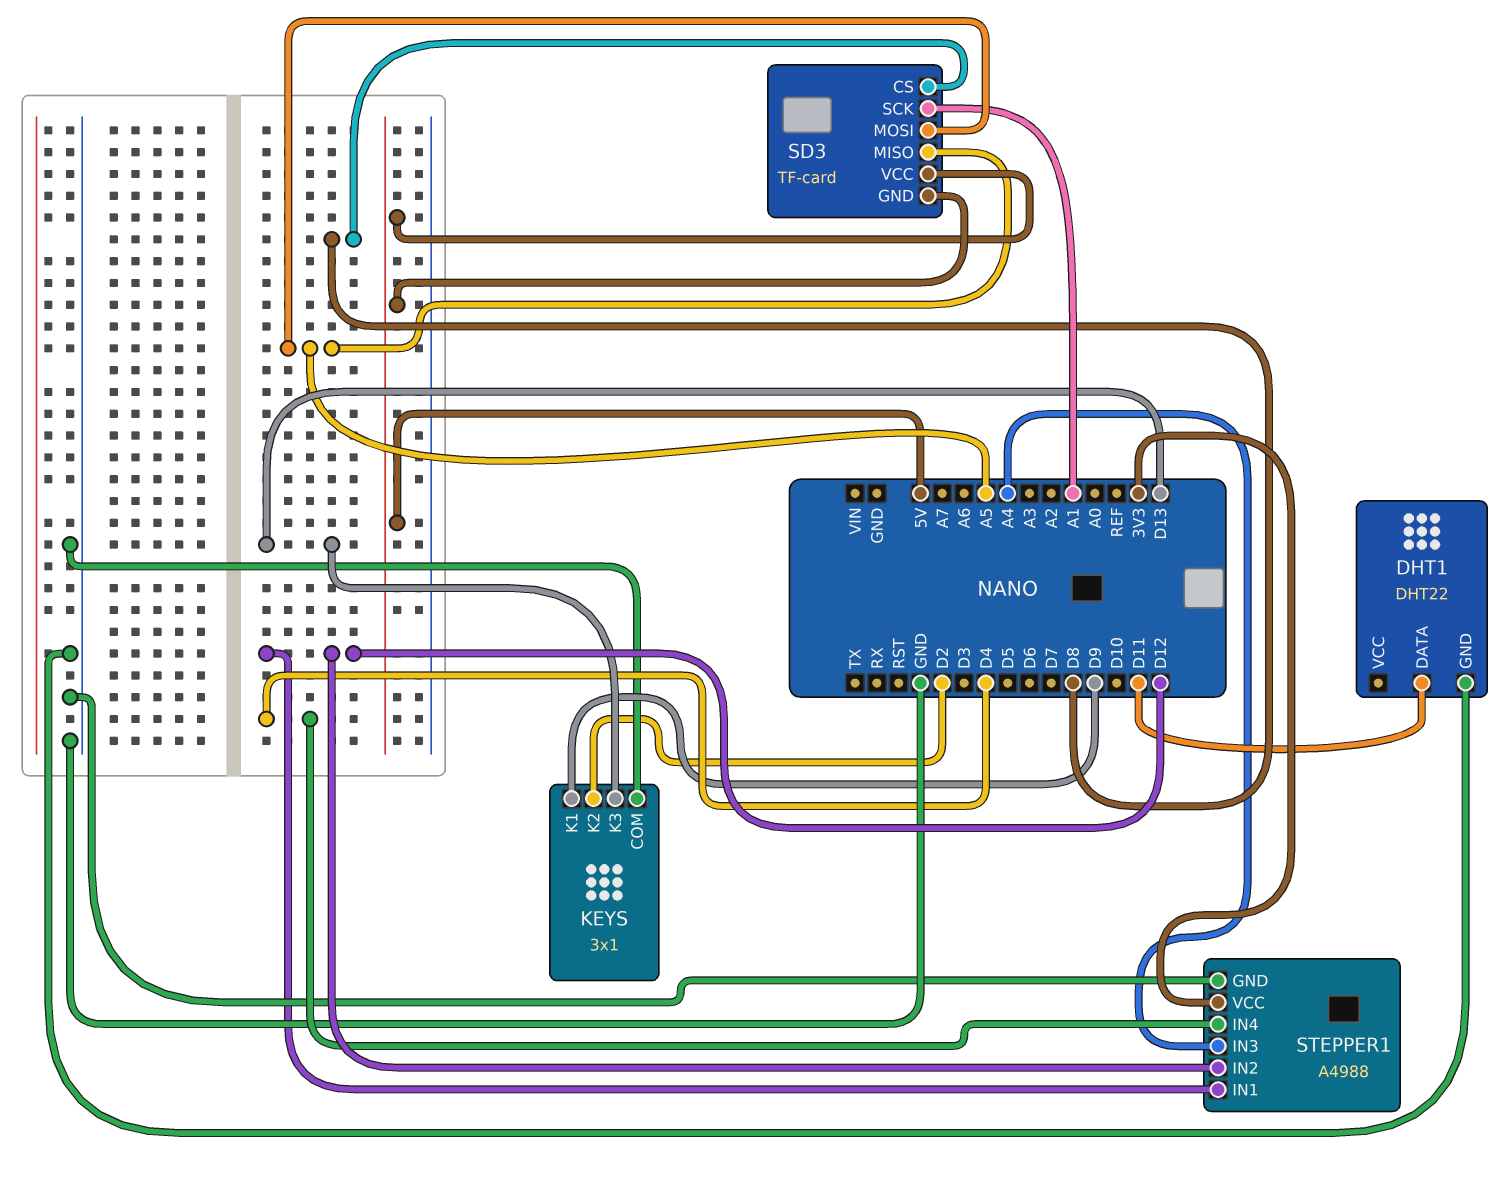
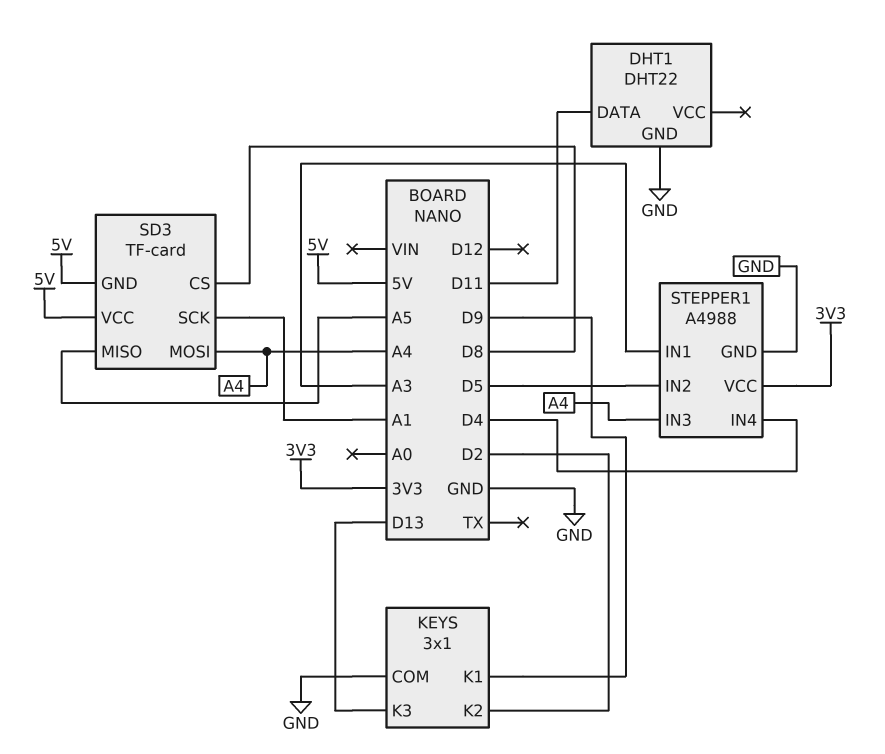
SD3 pin MOSI: A5 -> A4
STEPPER1 pin IN1: D12 -> A3
STEPPER1 pin IN2: D12 -> D5

